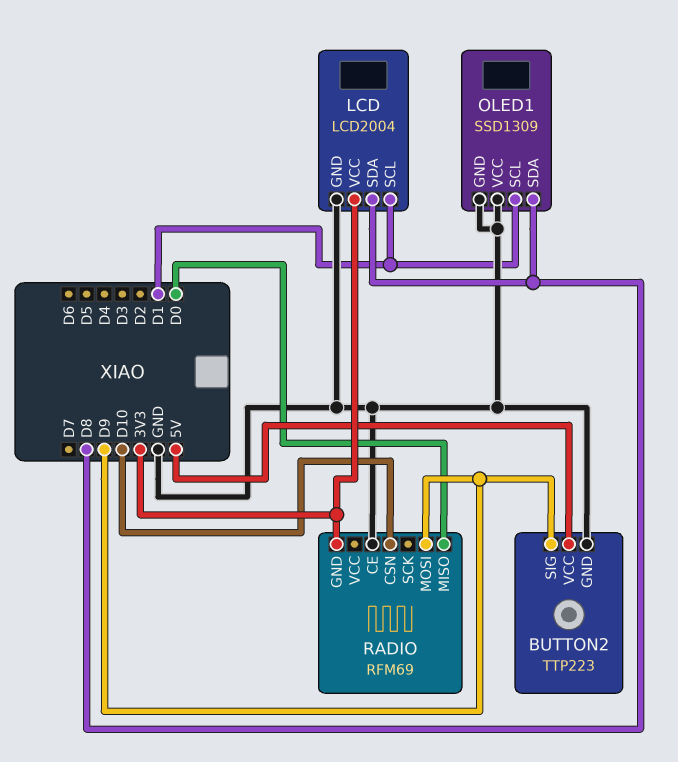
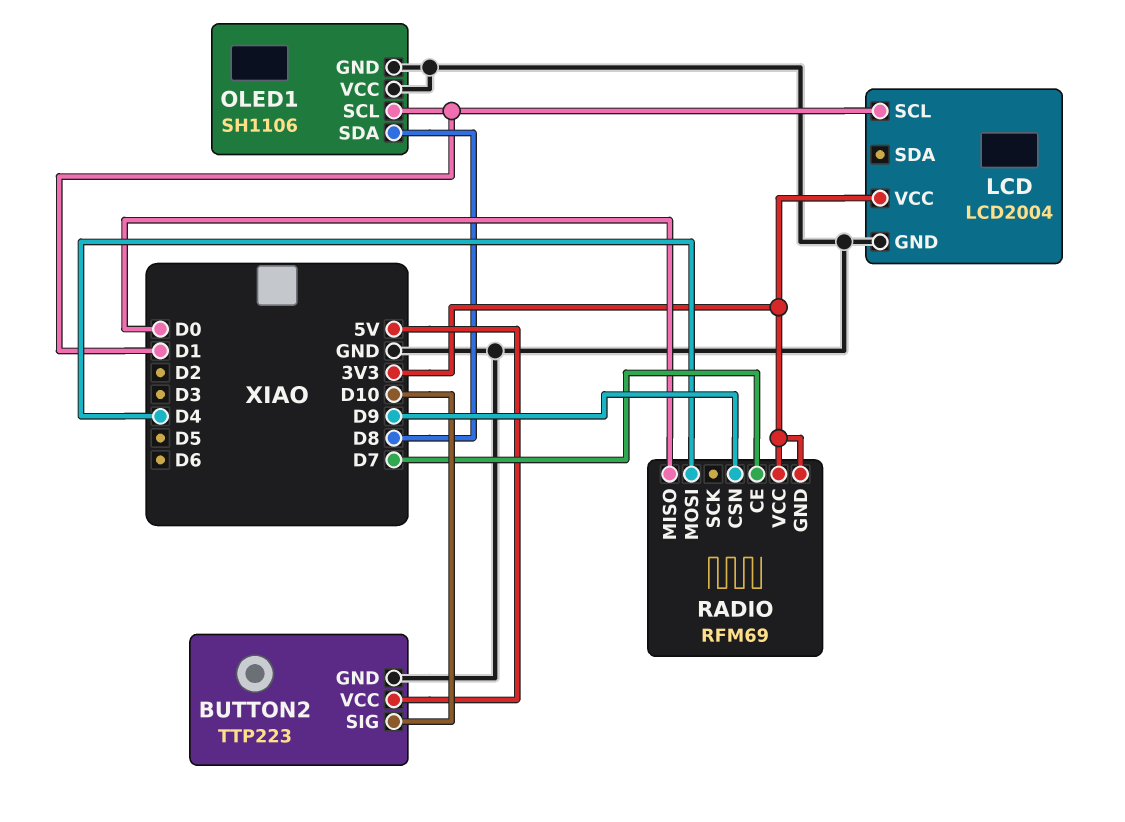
BUTTON2 pin SIG: D9 -> D10
LCD pin SDA: D8 -> none
OLED1: SSD1309 -> SH1106
RADIO pin CE: GND -> D7
RADIO pin CSN: D10 -> D9
RADIO pin MOSI: D9 -> D4
RADIO pin VCC: none -> 3V3

